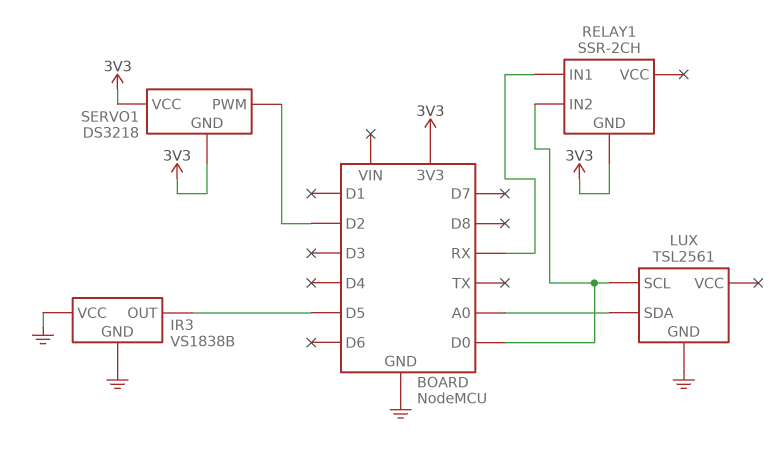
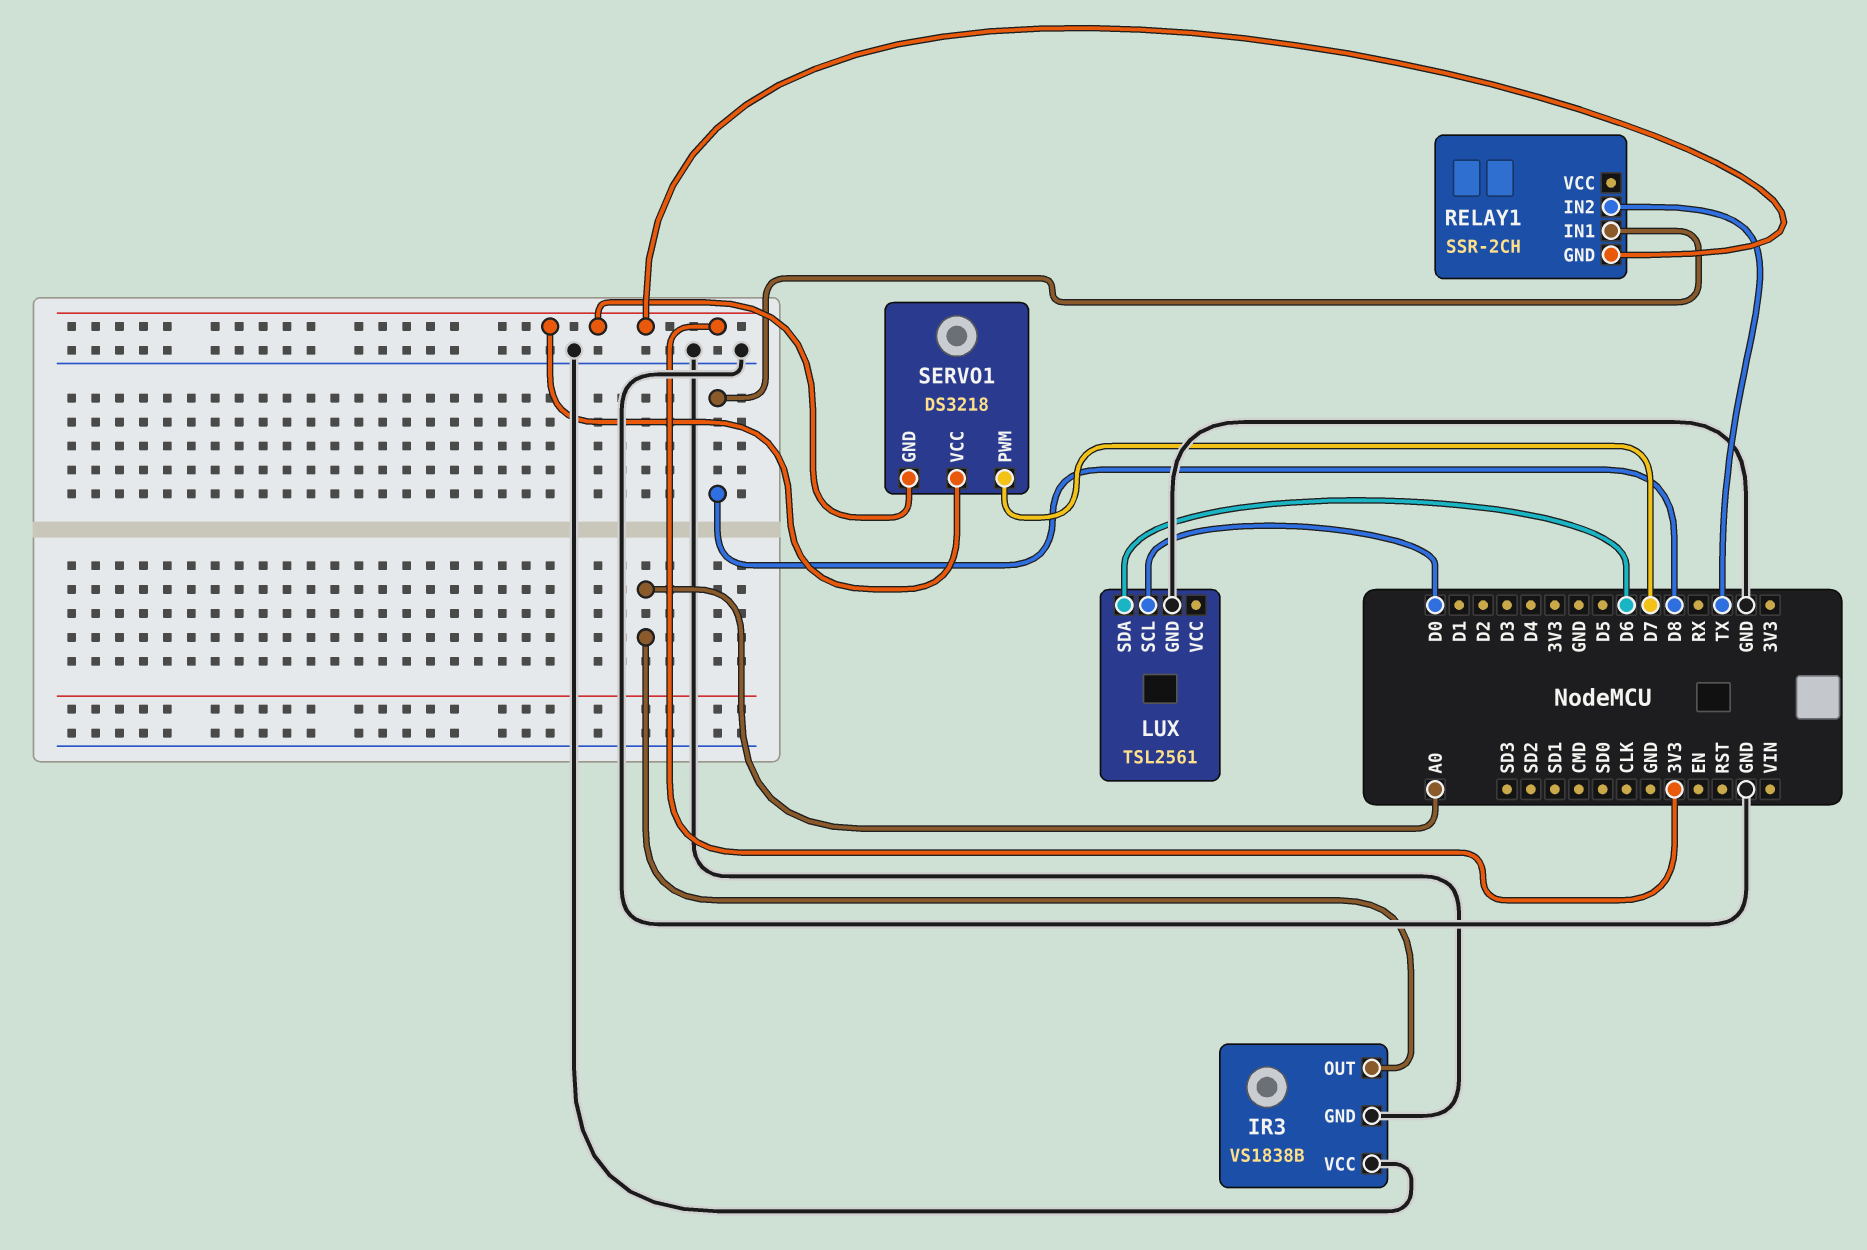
IR3 pin OUT: D5 -> A0
LUX pin SDA: A0 -> D6
RELAY1 pin IN1: RX -> D8
RELAY1 pin IN2: D0 -> TX
SERVO1 pin PWM: D2 -> D7

